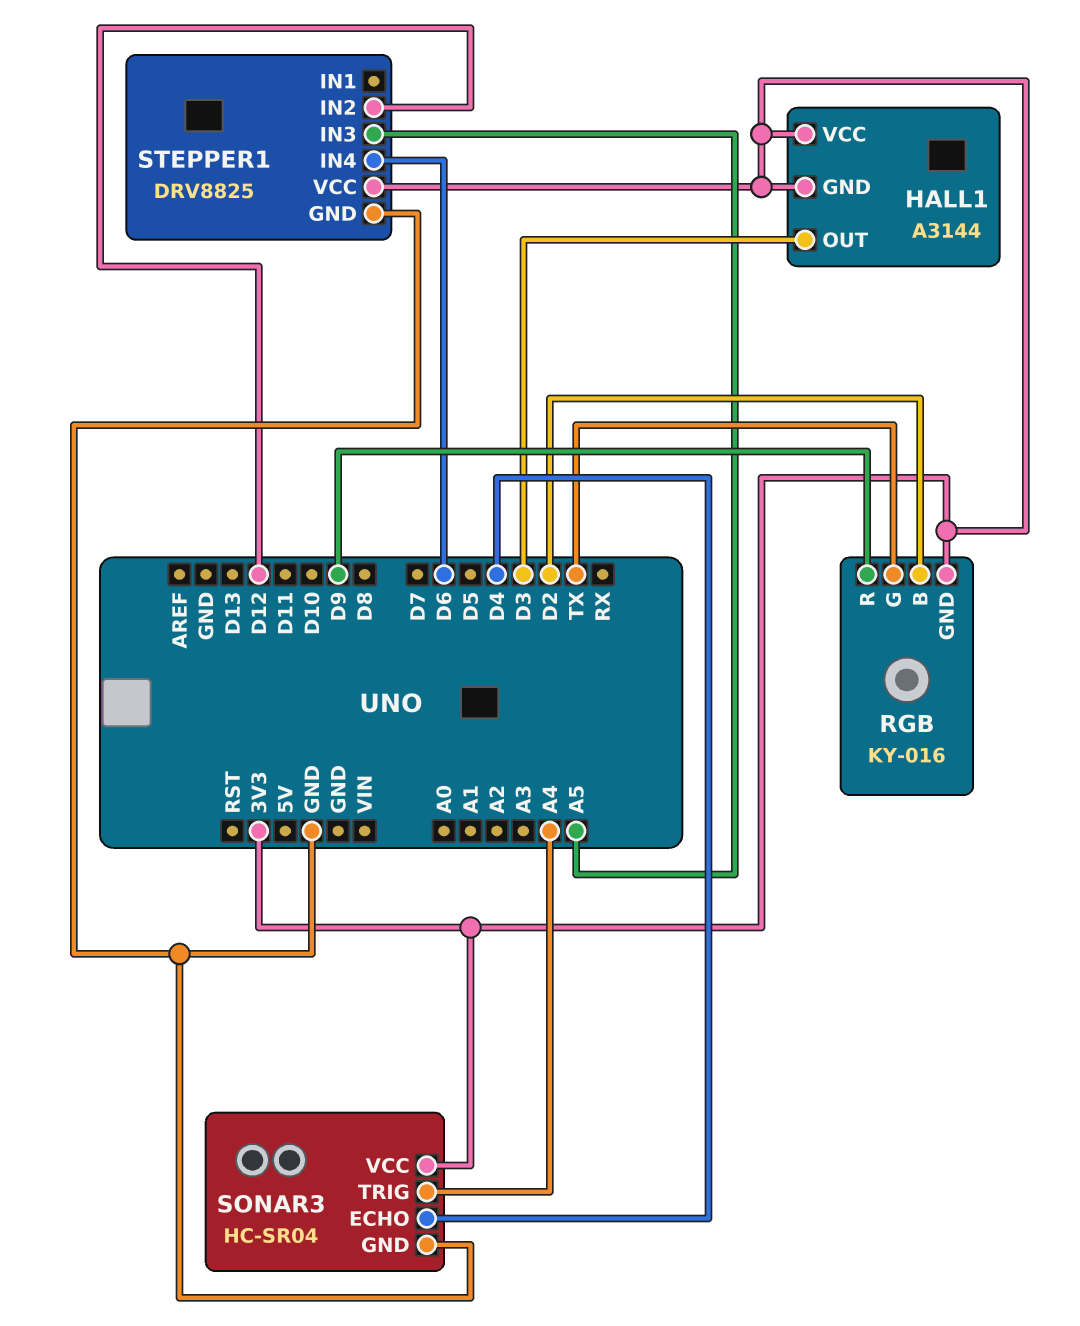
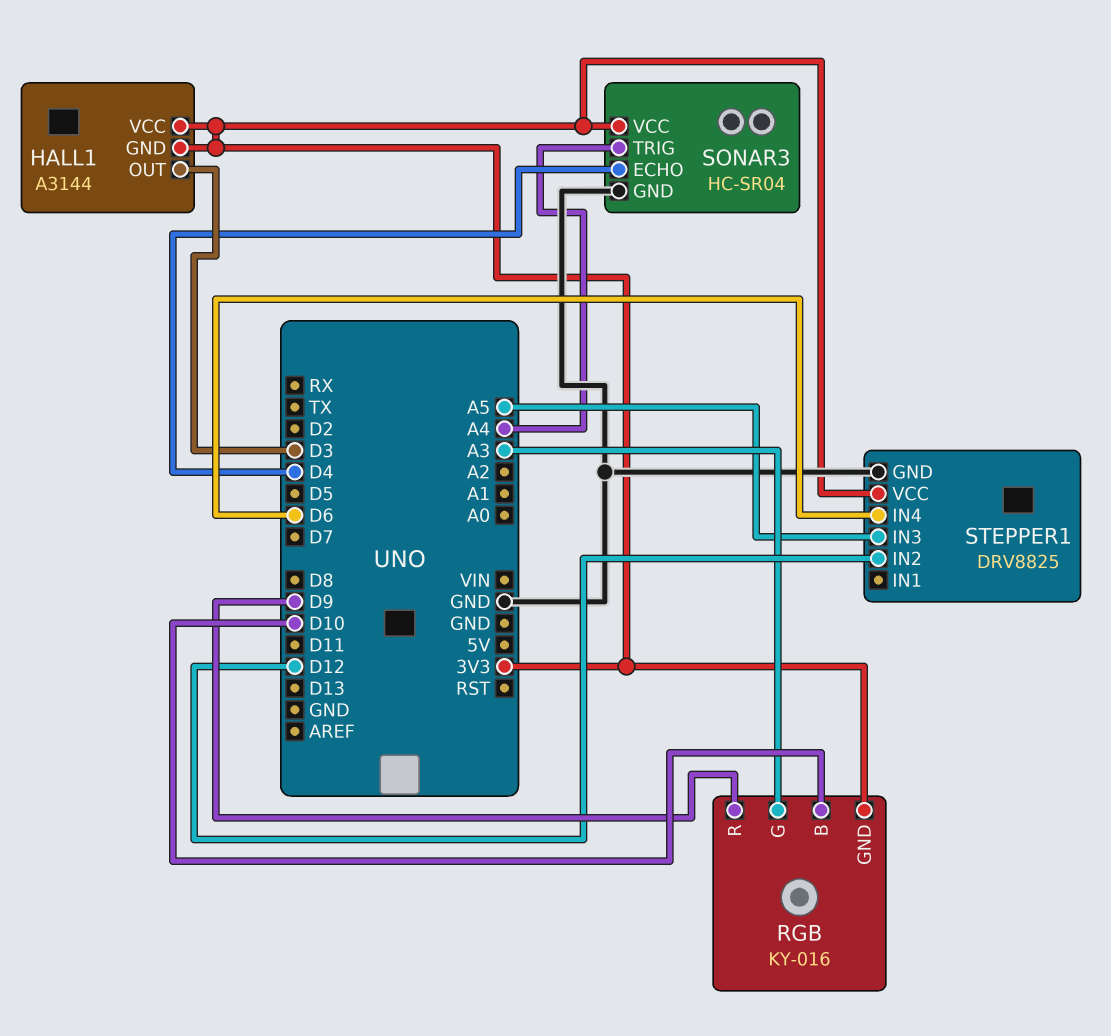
RGB pin B: D2 -> D10
RGB pin G: TX -> A3

